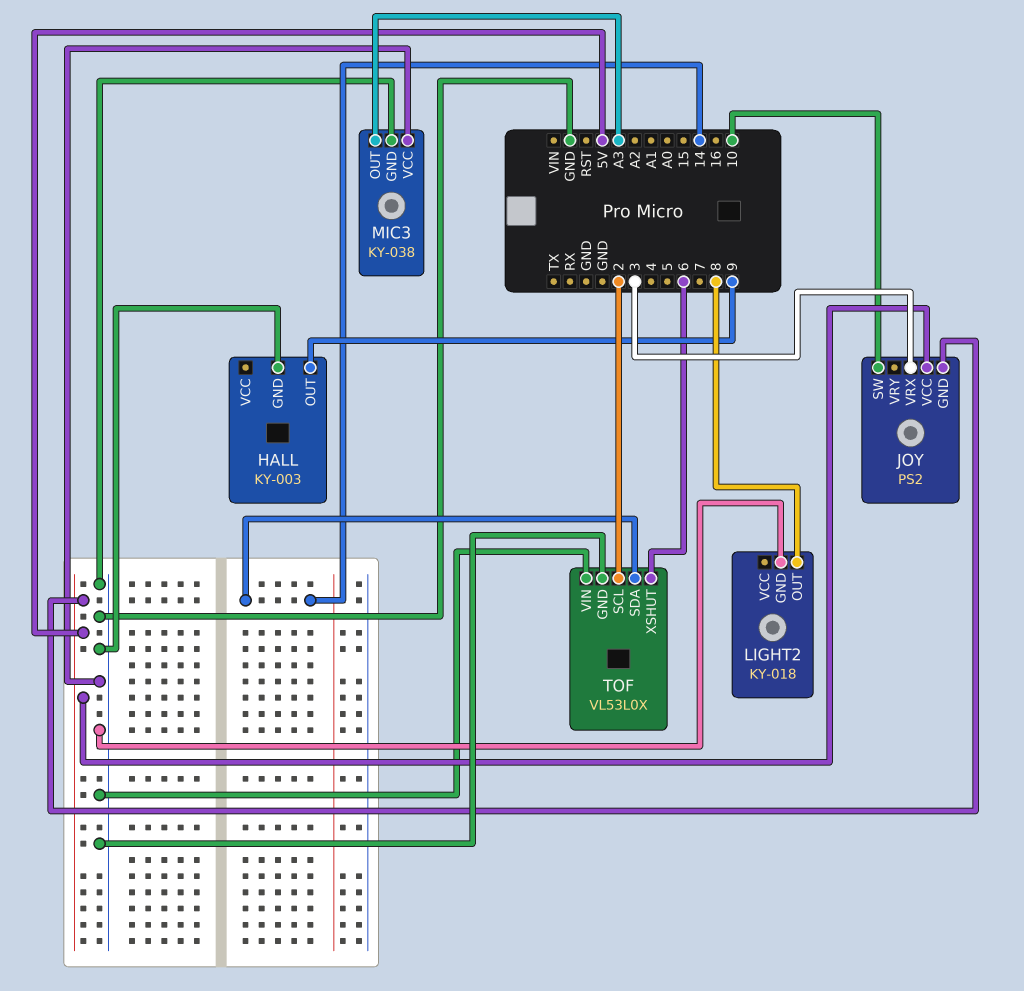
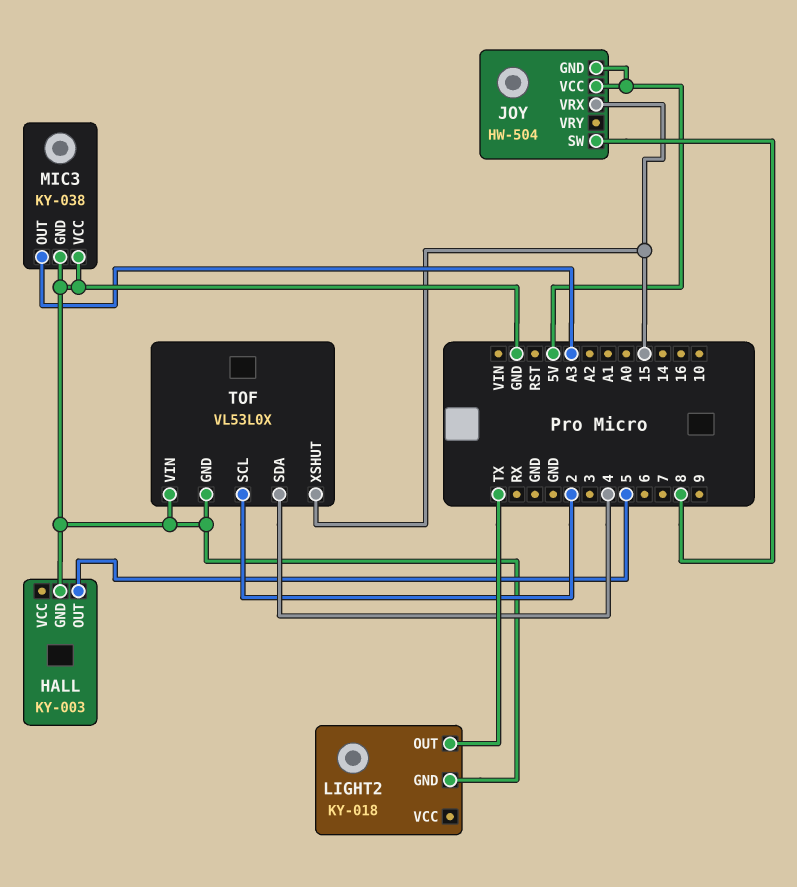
HALL pin OUT: 9 -> 5
JOY: PS2 -> HW-504
JOY pin SW: 10 -> 8
JOY pin VRX: 3 -> 15
LIGHT2 pin OUT: 8 -> TX
TOF pin SDA: 14 -> 4
TOF pin XSHUT: 6 -> 15

